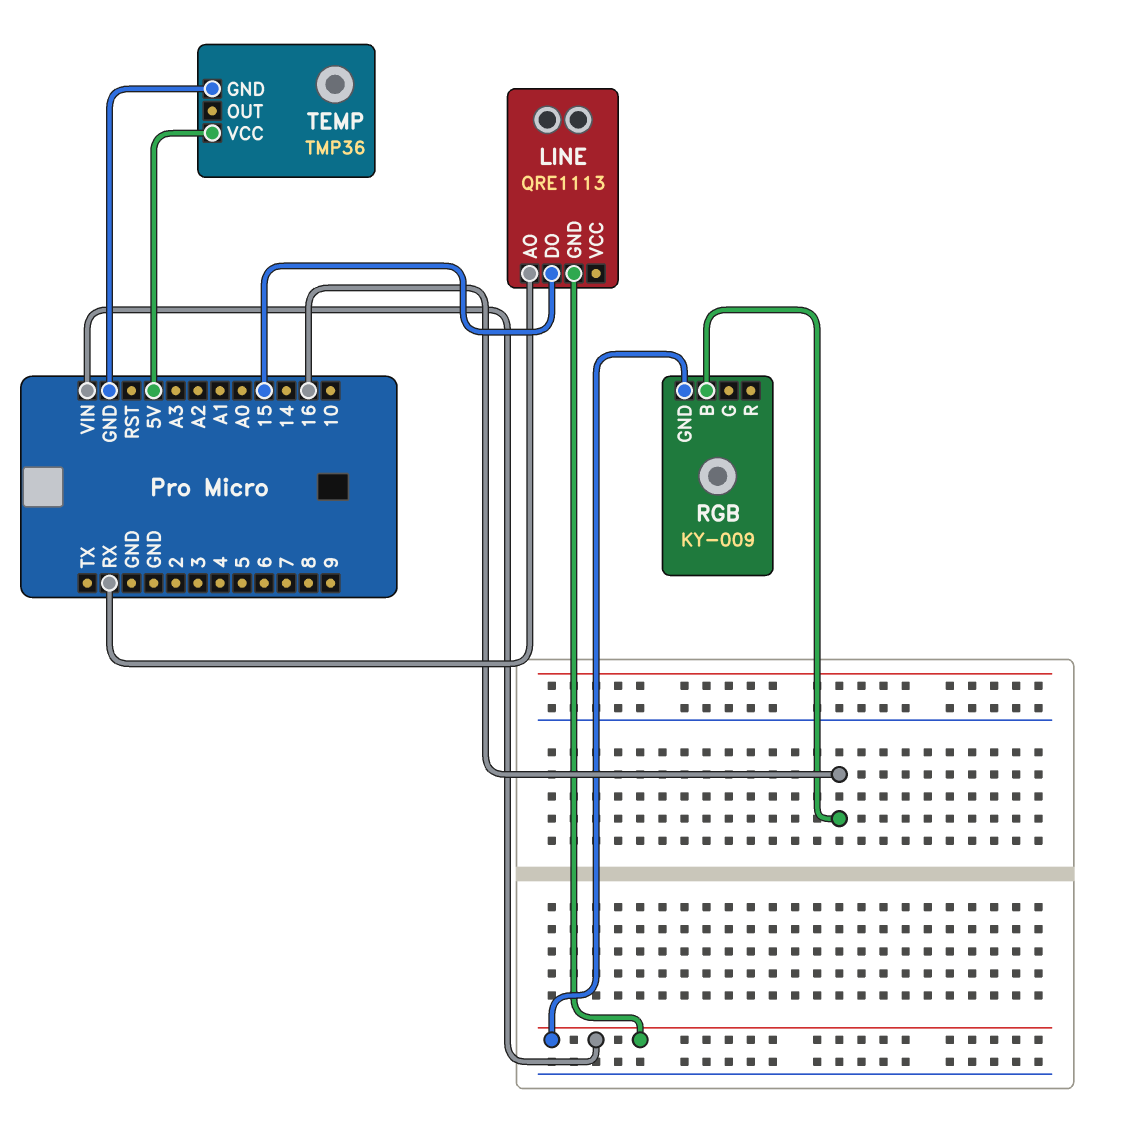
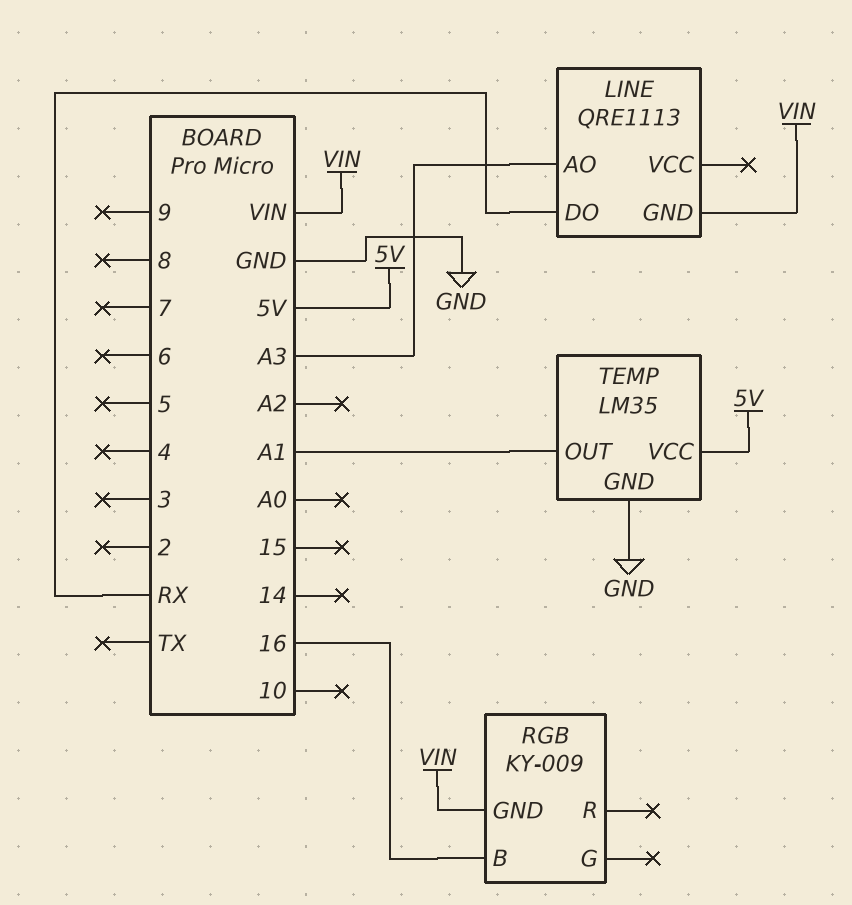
LINE pin AO: RX -> A3
LINE pin DO: 15 -> RX
TEMP: TMP36 -> LM35
TEMP pin OUT: none -> A1

